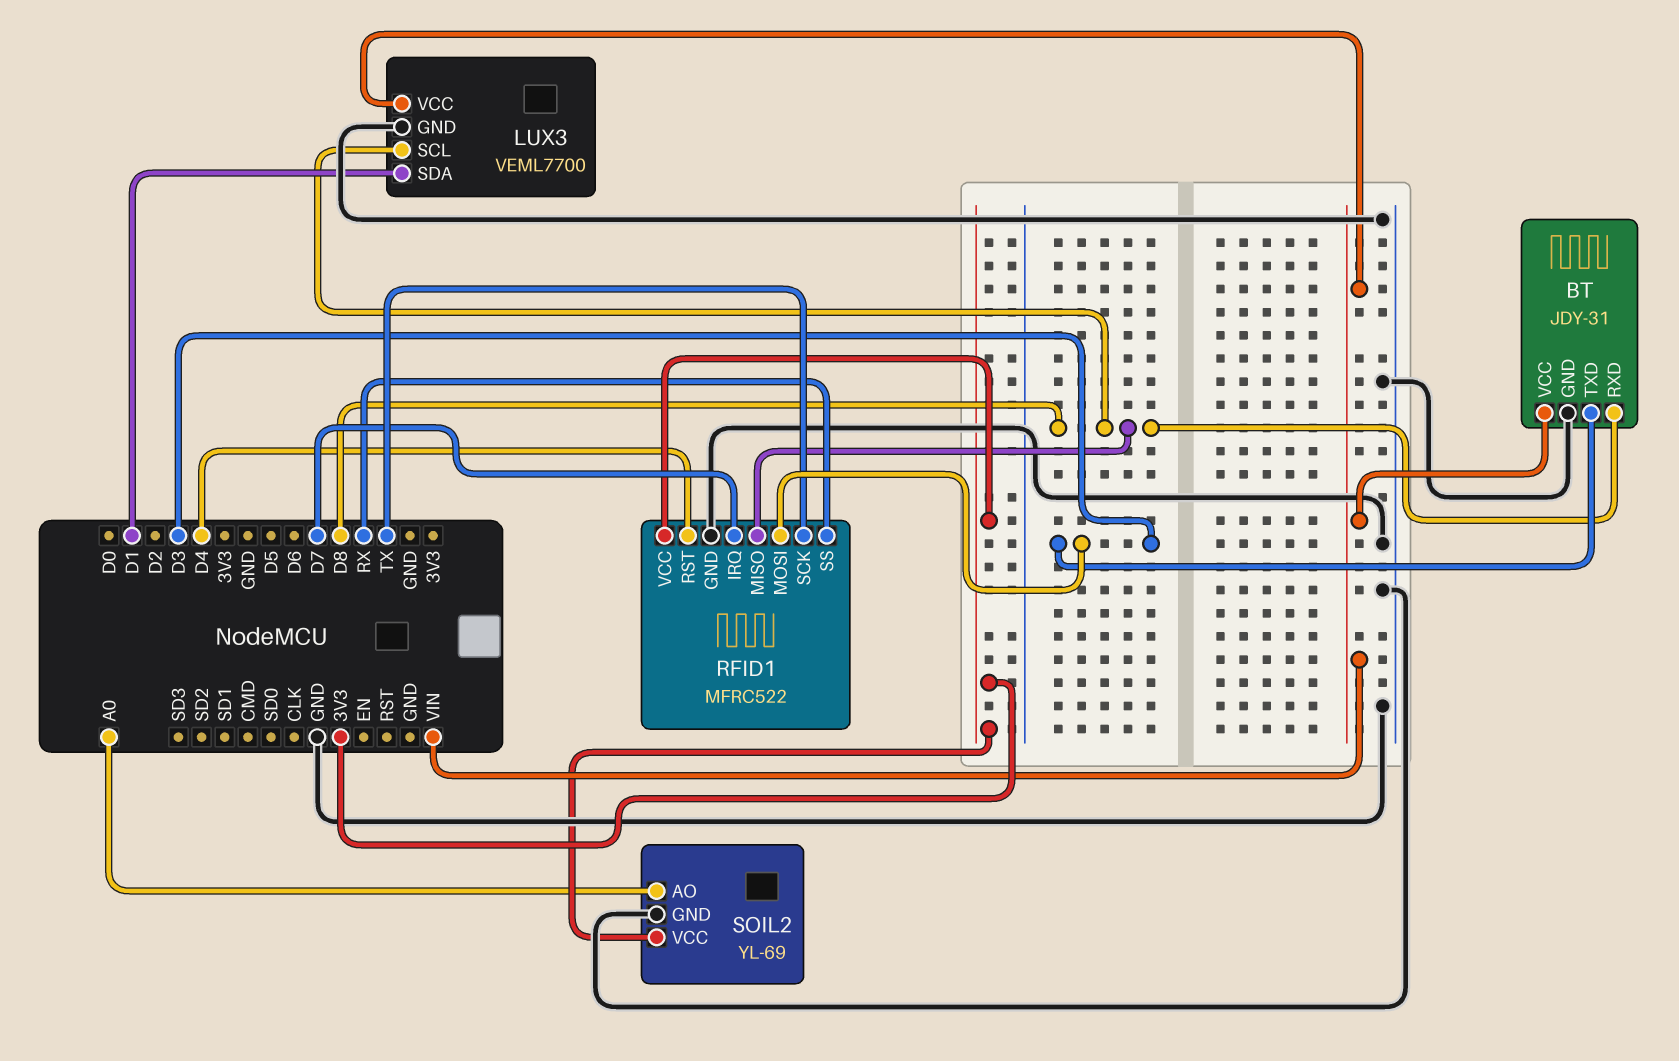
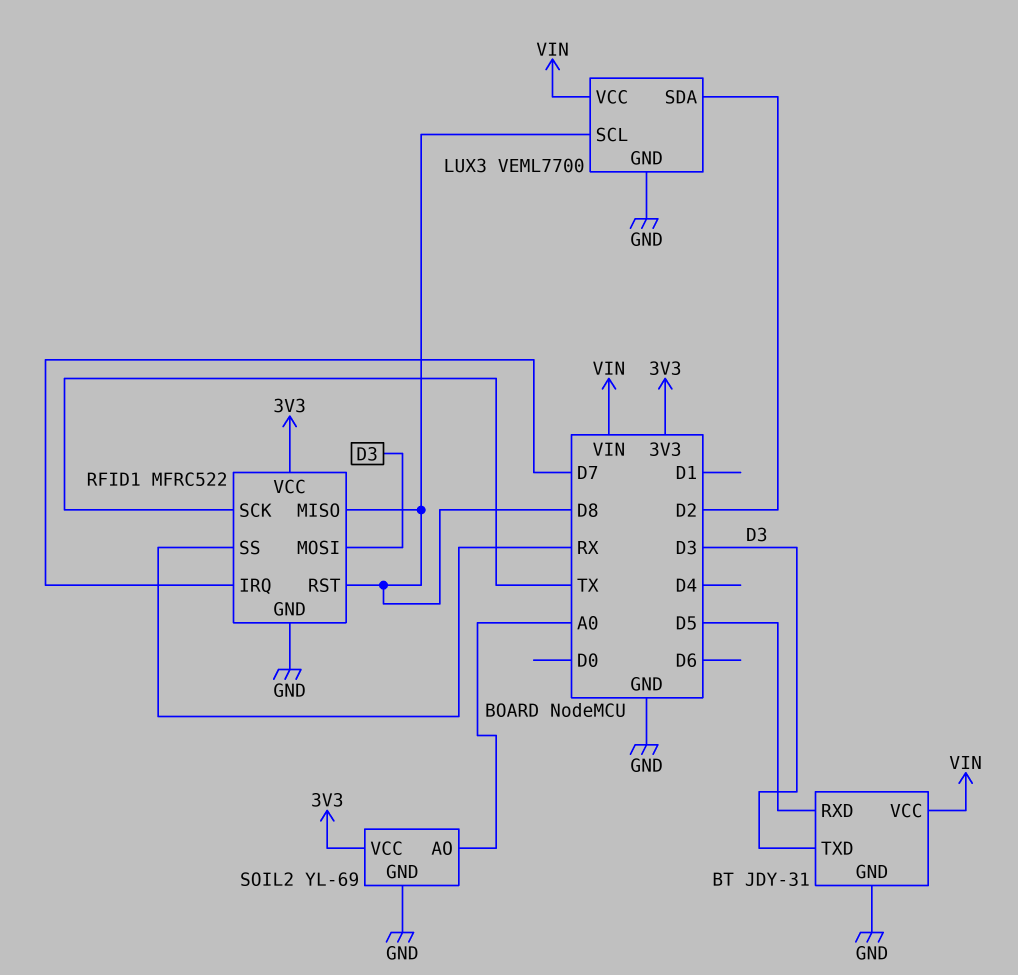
BT pin RXD: D8 -> D5
LUX3 pin SDA: D1 -> D2
RFID1 pin RST: D4 -> D8

